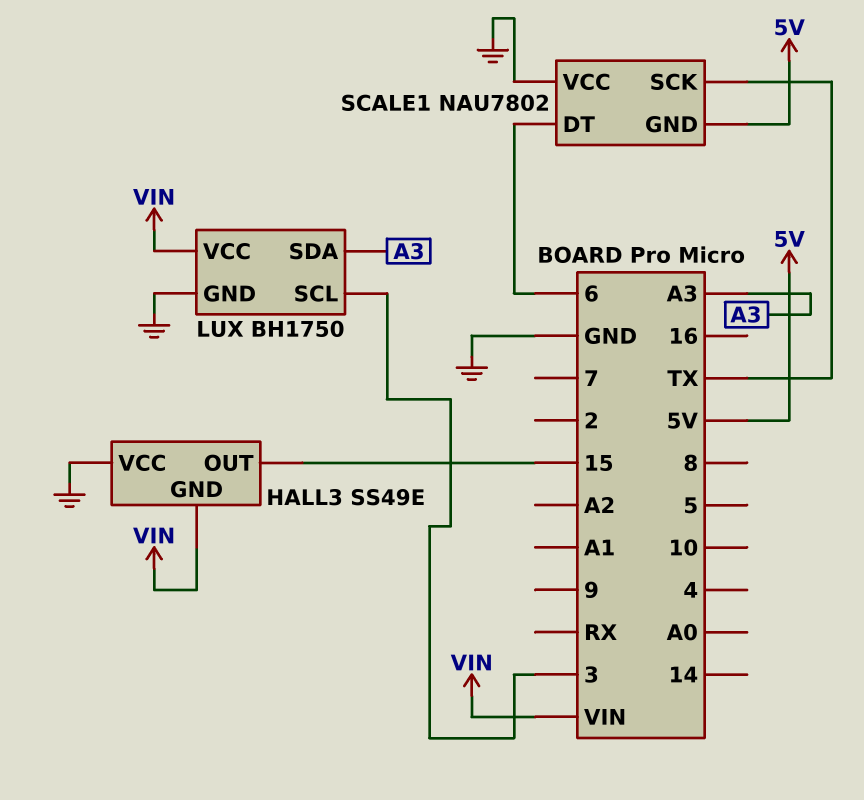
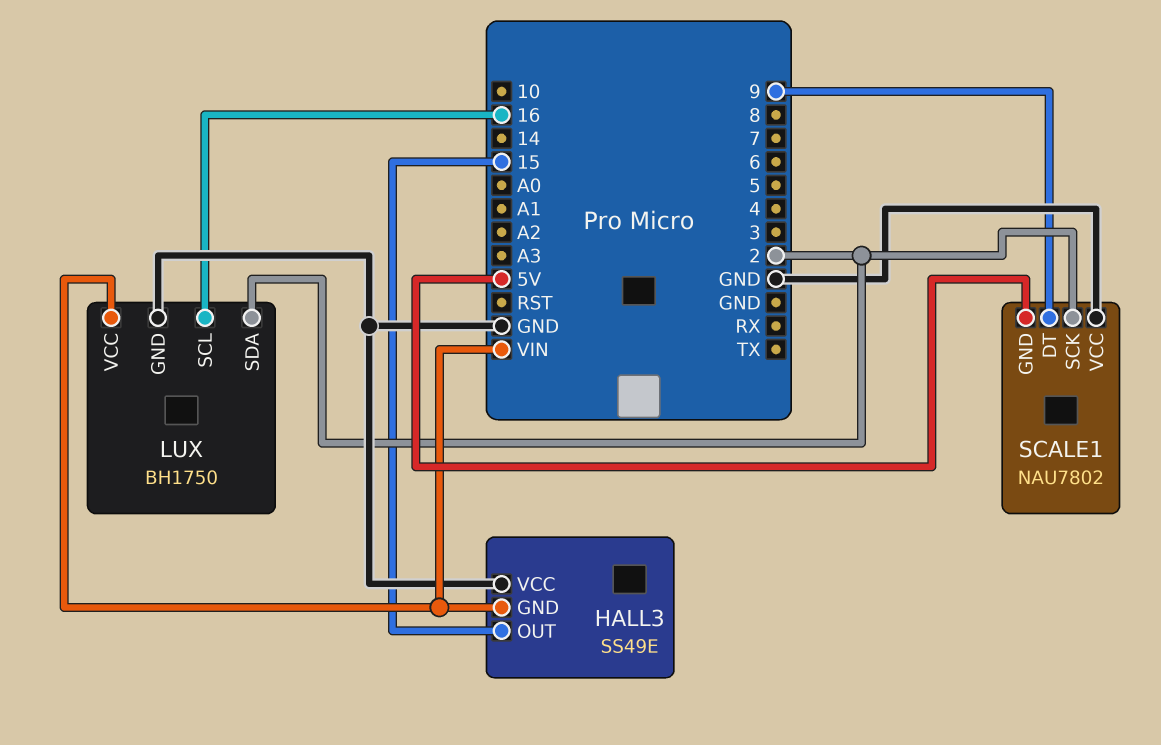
LUX pin SCL: 3 -> 16
LUX pin SDA: A3 -> 2
SCALE1 pin DT: 6 -> 9
SCALE1 pin SCK: TX -> 2

